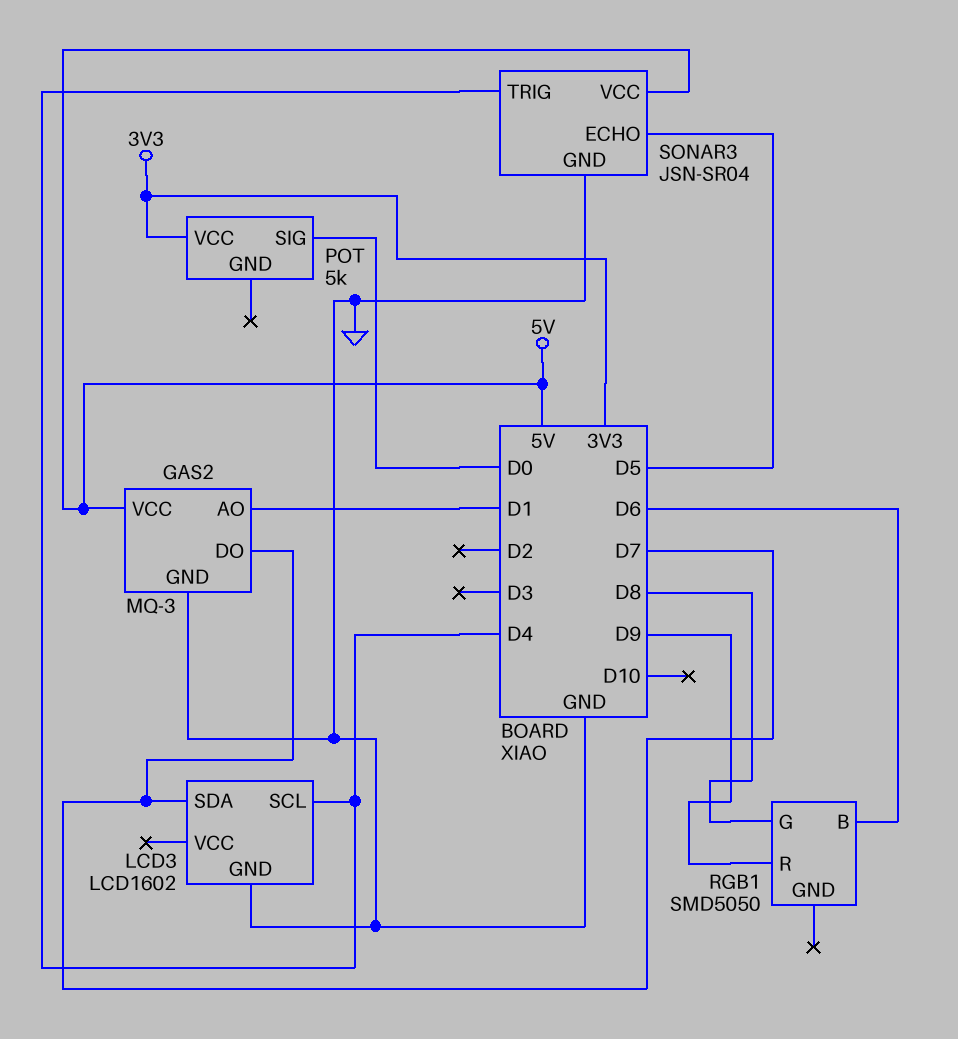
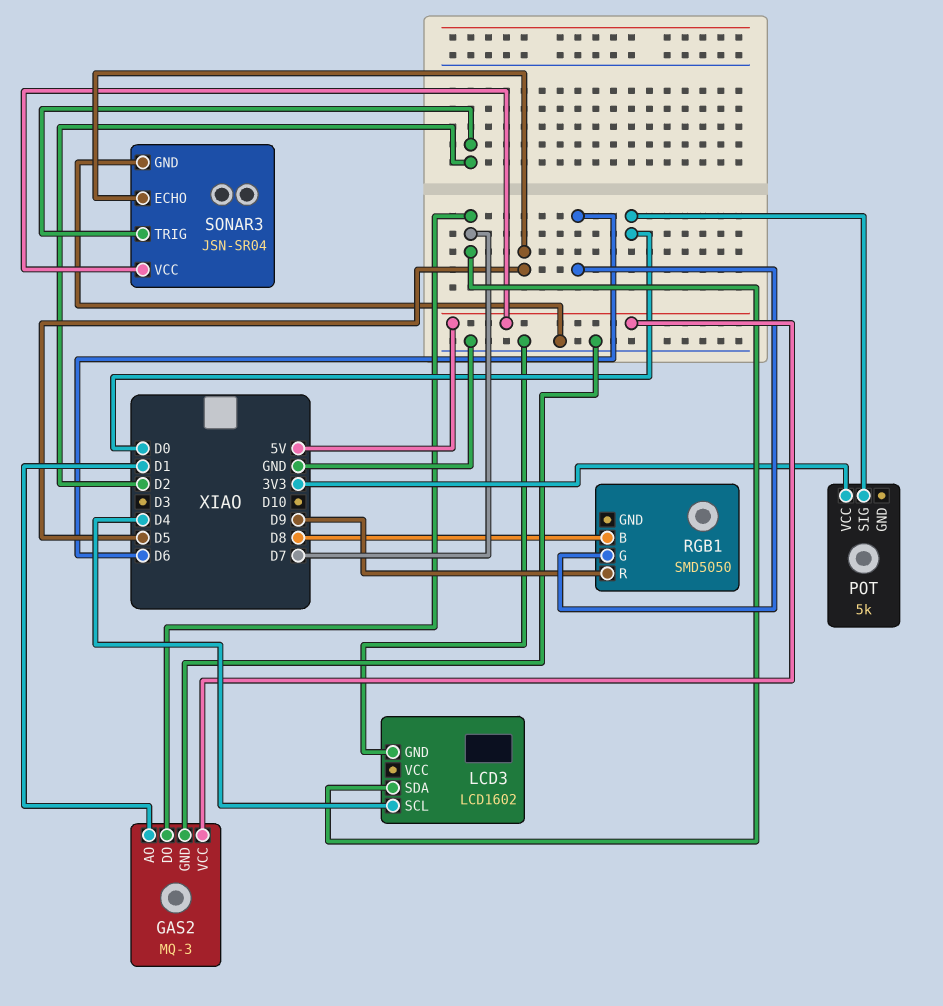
RGB1 pin B: D6 -> D8
RGB1 pin G: D8 -> D6
SONAR3 pin TRIG: D4 -> D2

